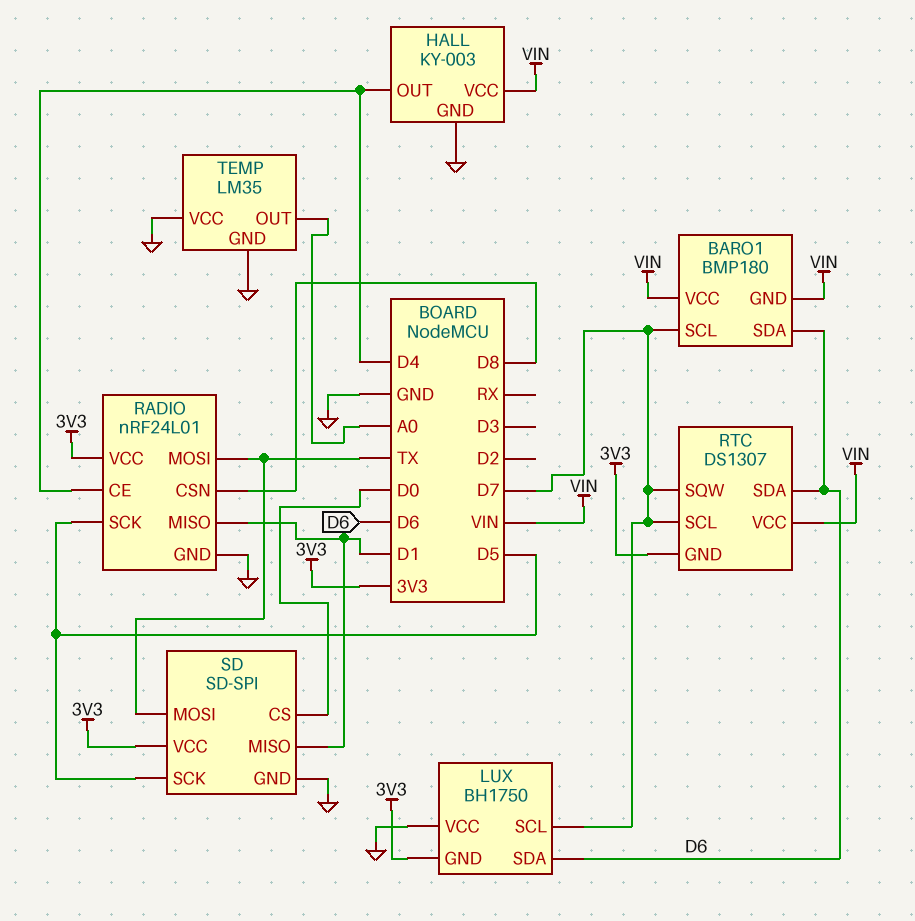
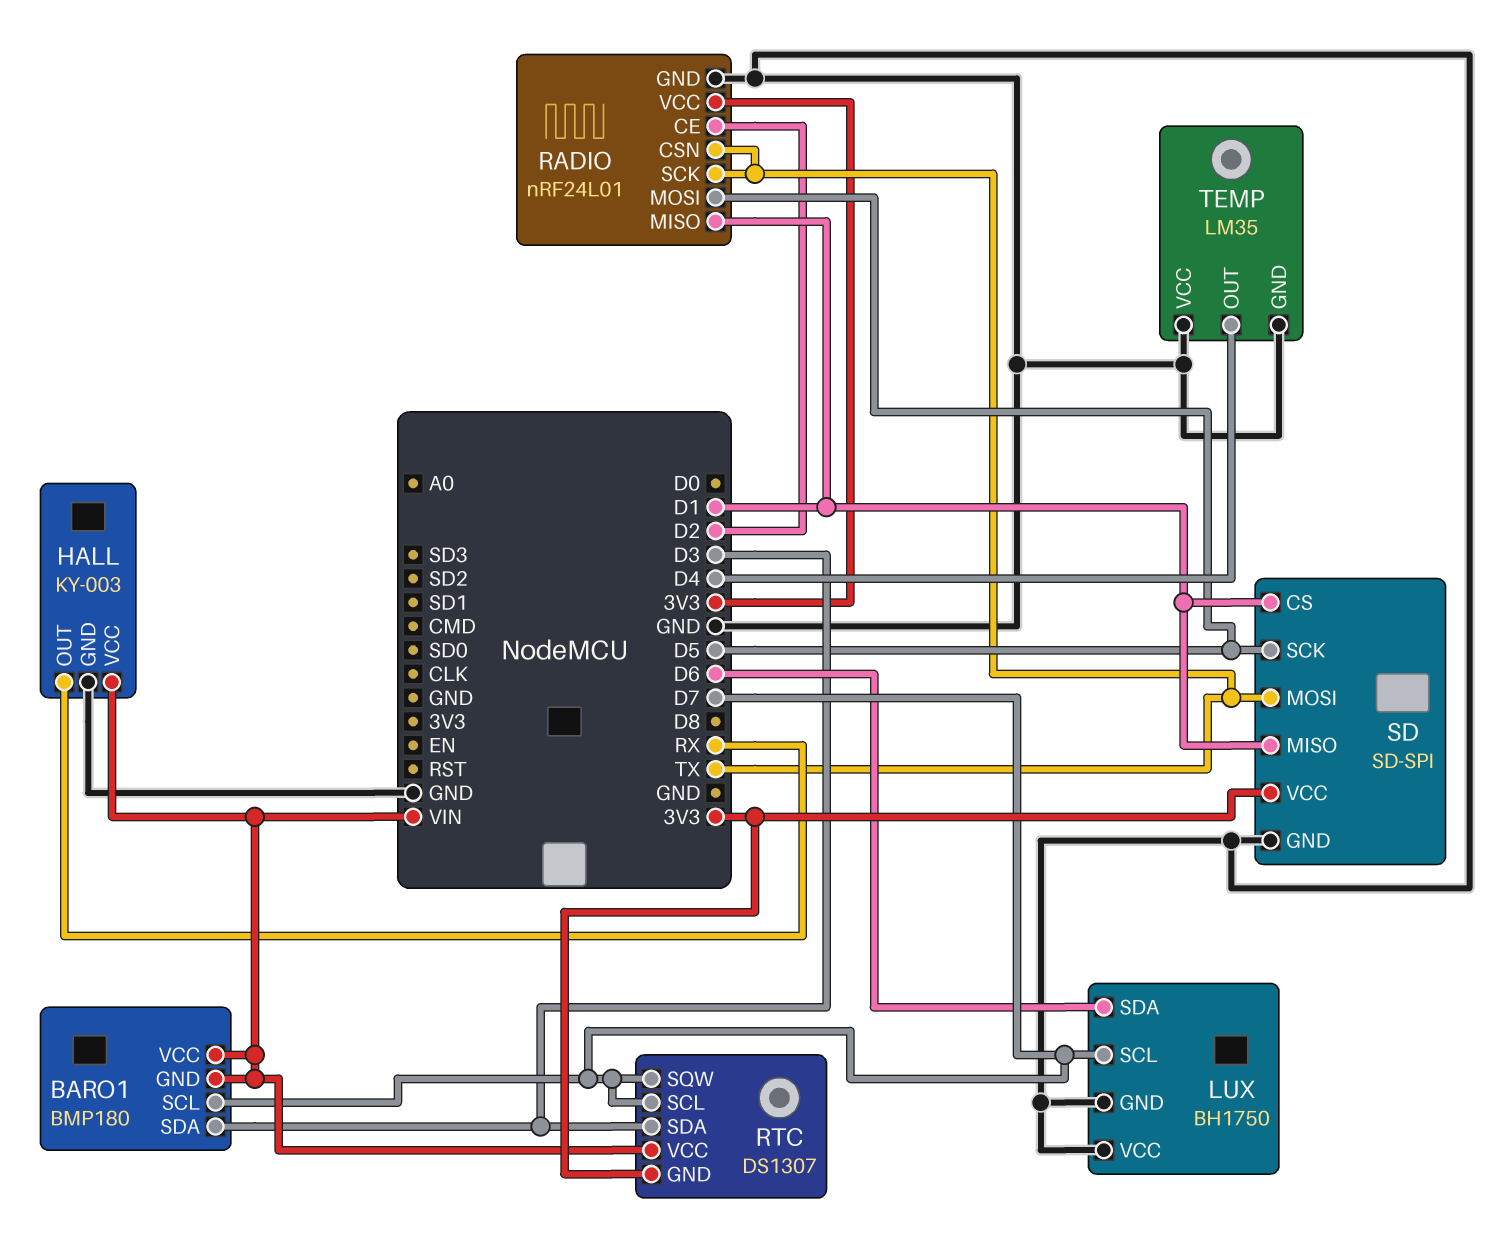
BARO1 pin SDA: D6 -> D3
HALL pin OUT: D4 -> RX
LUX pin GND: 3V3 -> GND
RADIO pin CE: D4 -> D2
RADIO pin CSN: D8 -> TX
RADIO pin MOSI: TX -> D5
RADIO pin SCK: D5 -> TX
RTC pin SDA: D6 -> D3
SD pin CS: D0 -> D1
TEMP pin OUT: A0 -> D4

